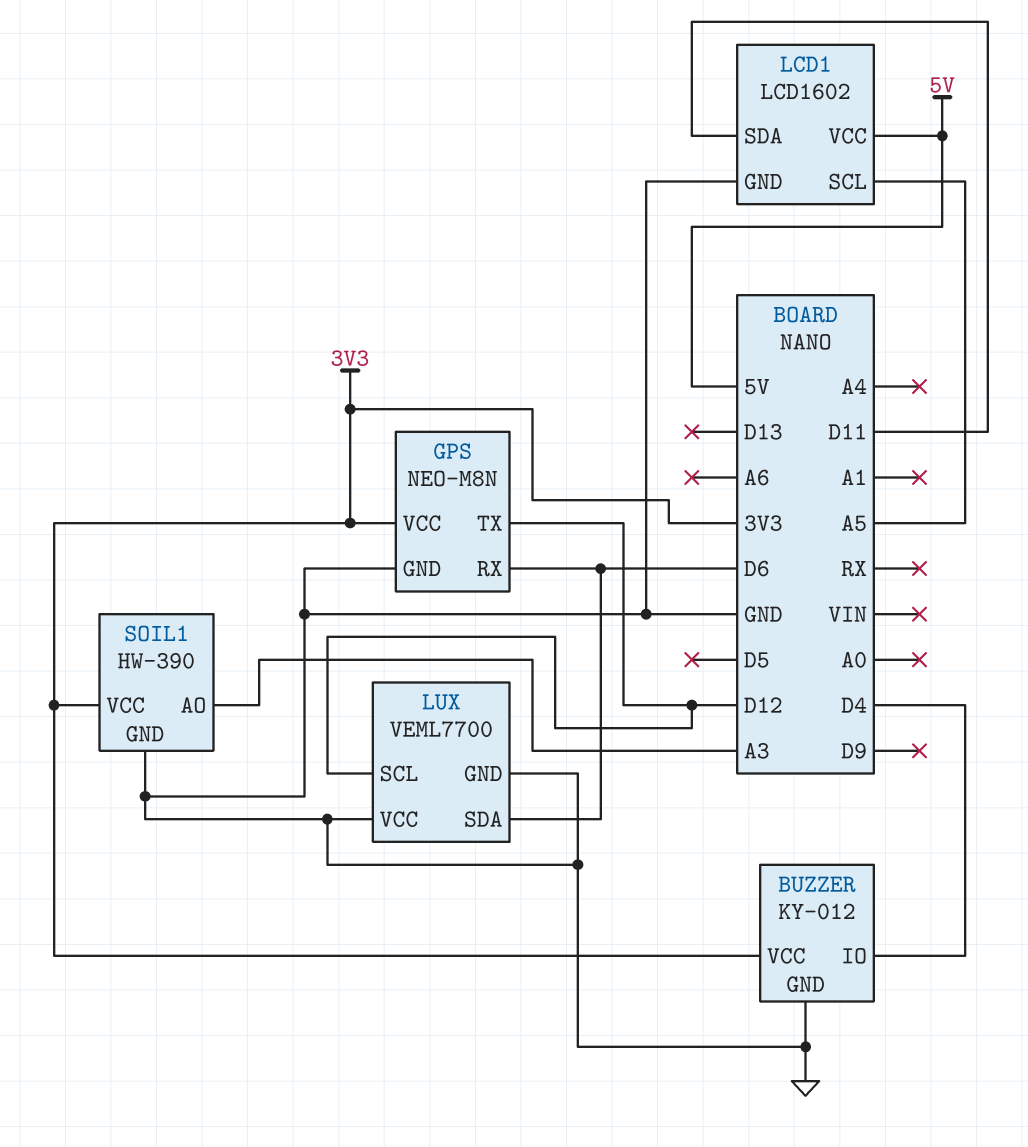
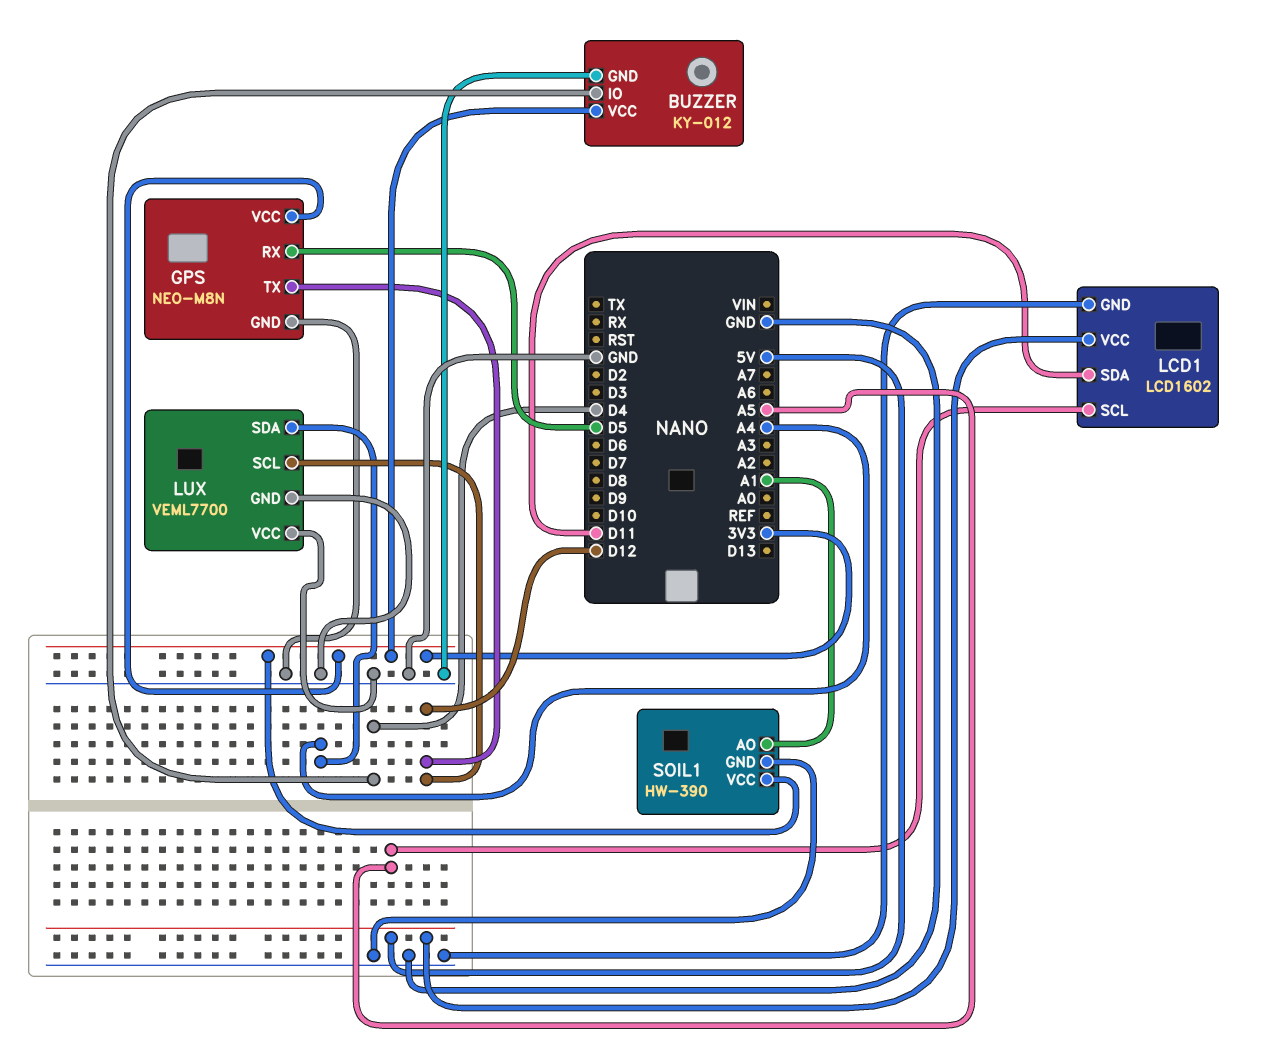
GPS pin RX: D6 -> D5
LUX pin SDA: D6 -> A4
SOIL1 pin AO: A3 -> A1

